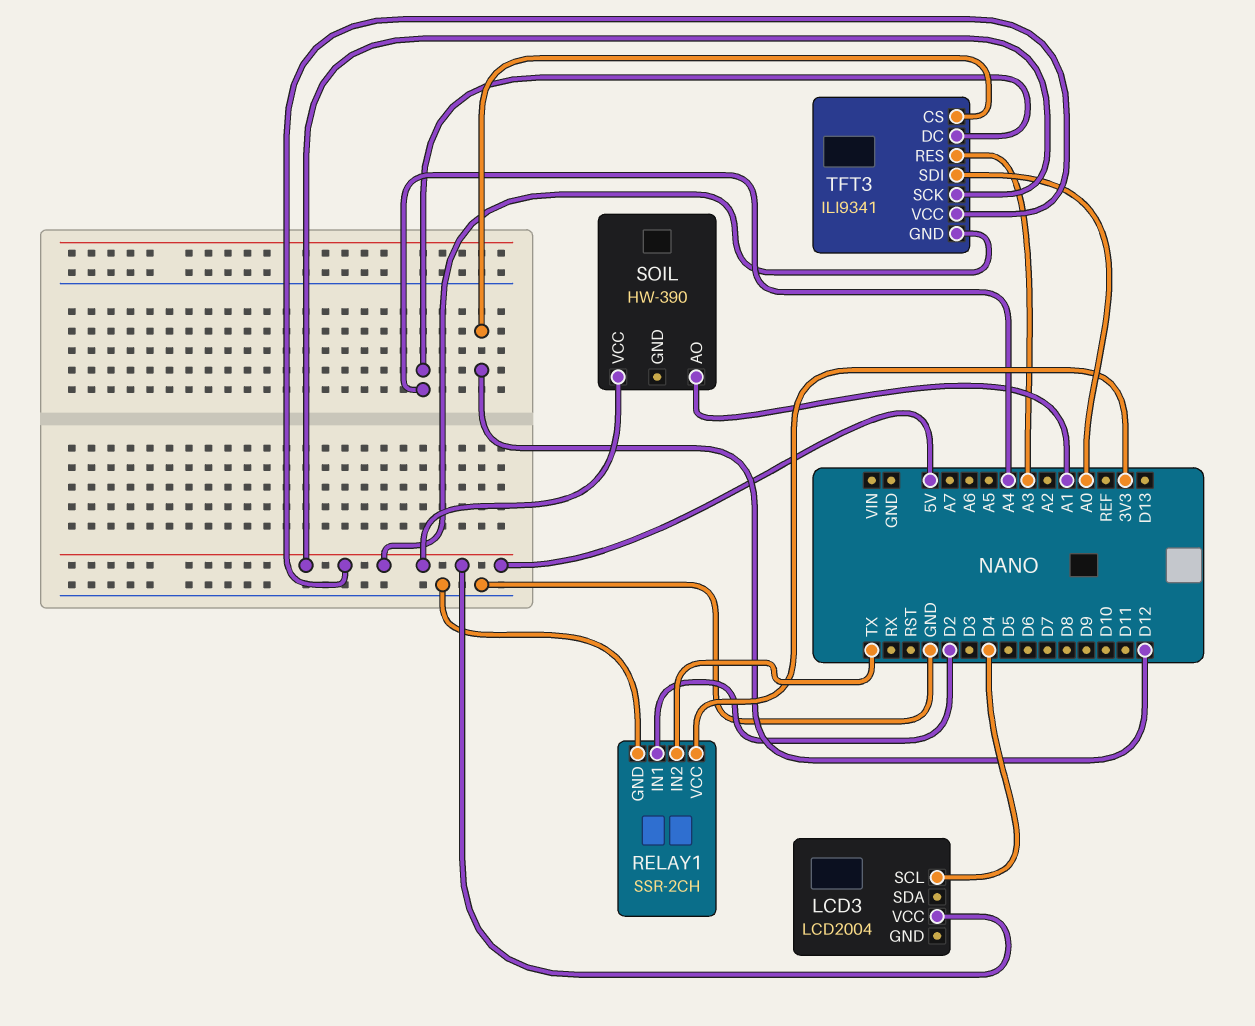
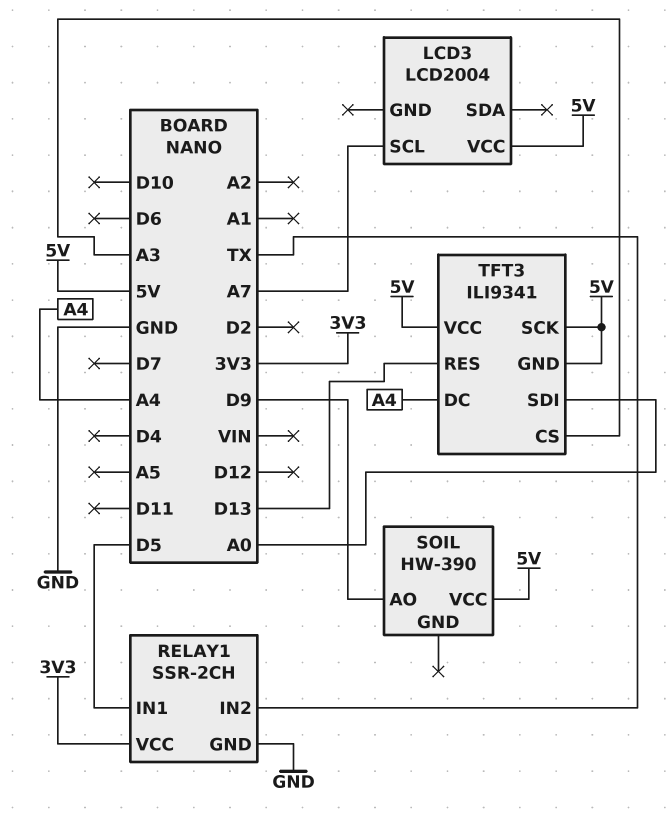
LCD3 pin SCL: D4 -> A7
RELAY1 pin IN1: D2 -> D5
SOIL pin AO: A1 -> D9
TFT3 pin CS: D12 -> A3
TFT3 pin RES: A3 -> D13

